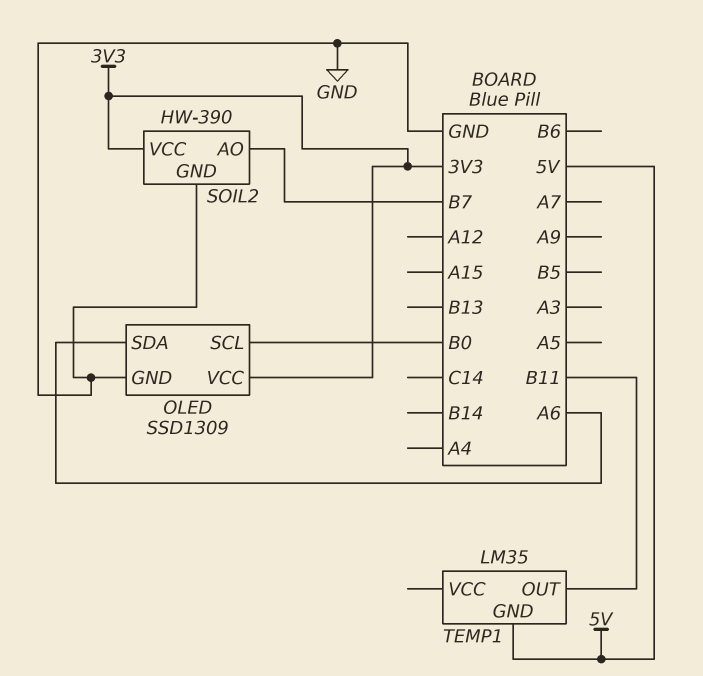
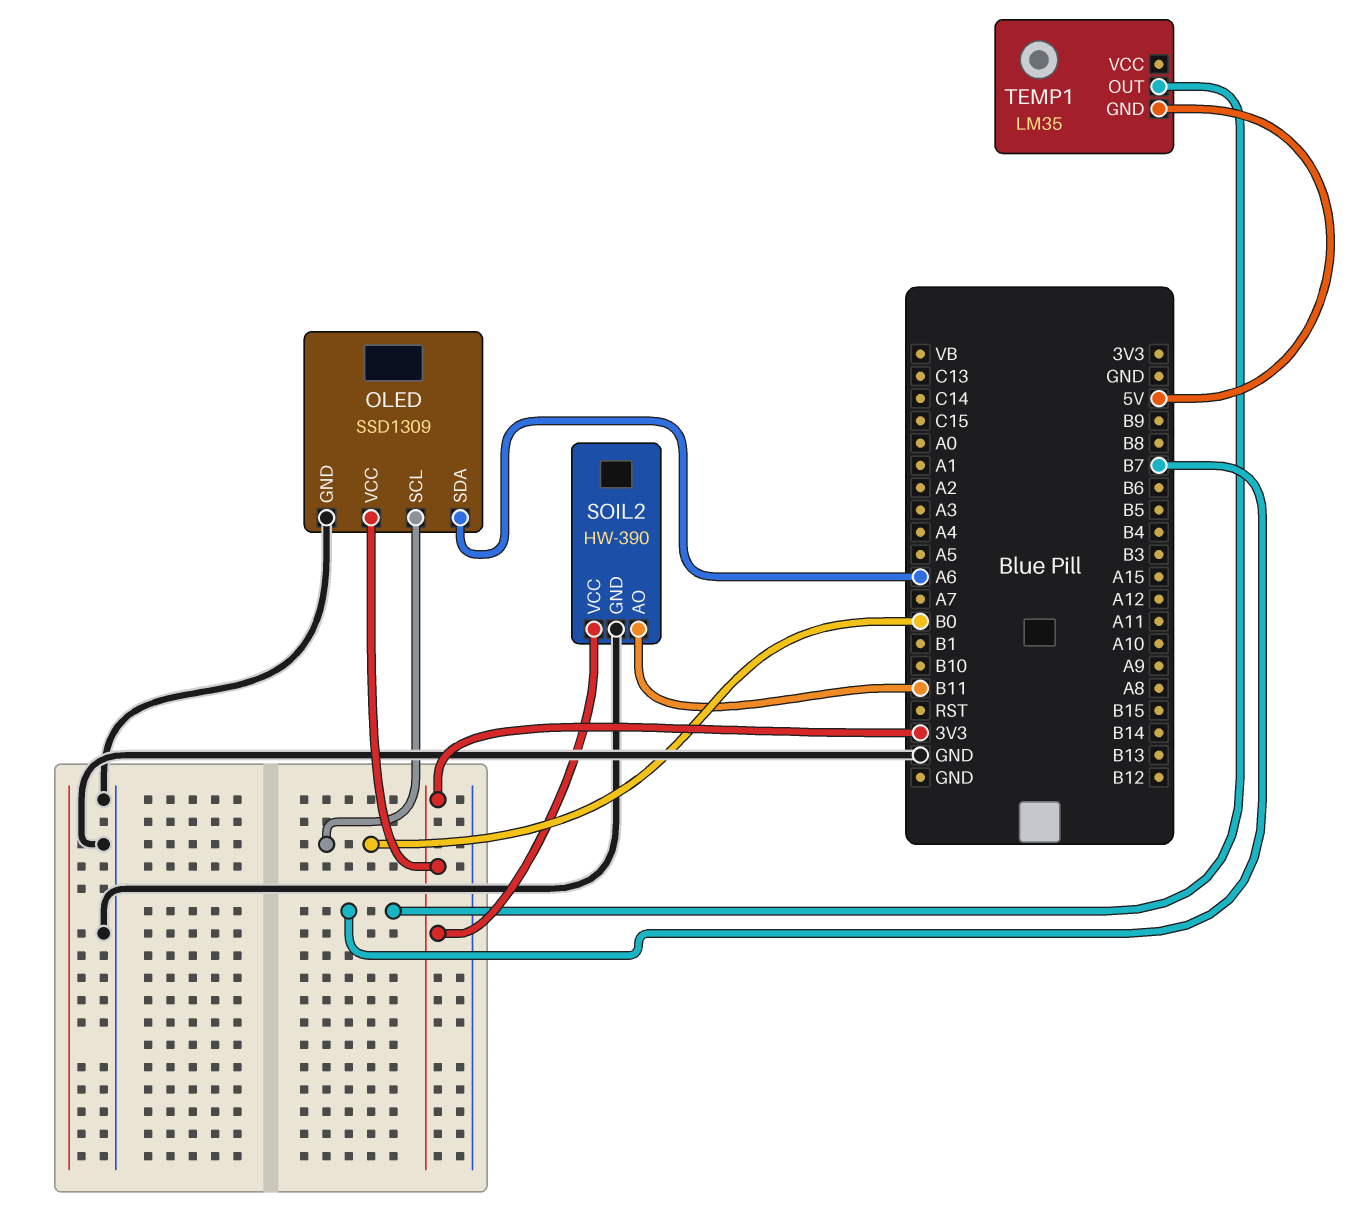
SOIL2 pin AO: B7 -> B11
TEMP1 pin OUT: B11 -> B7

